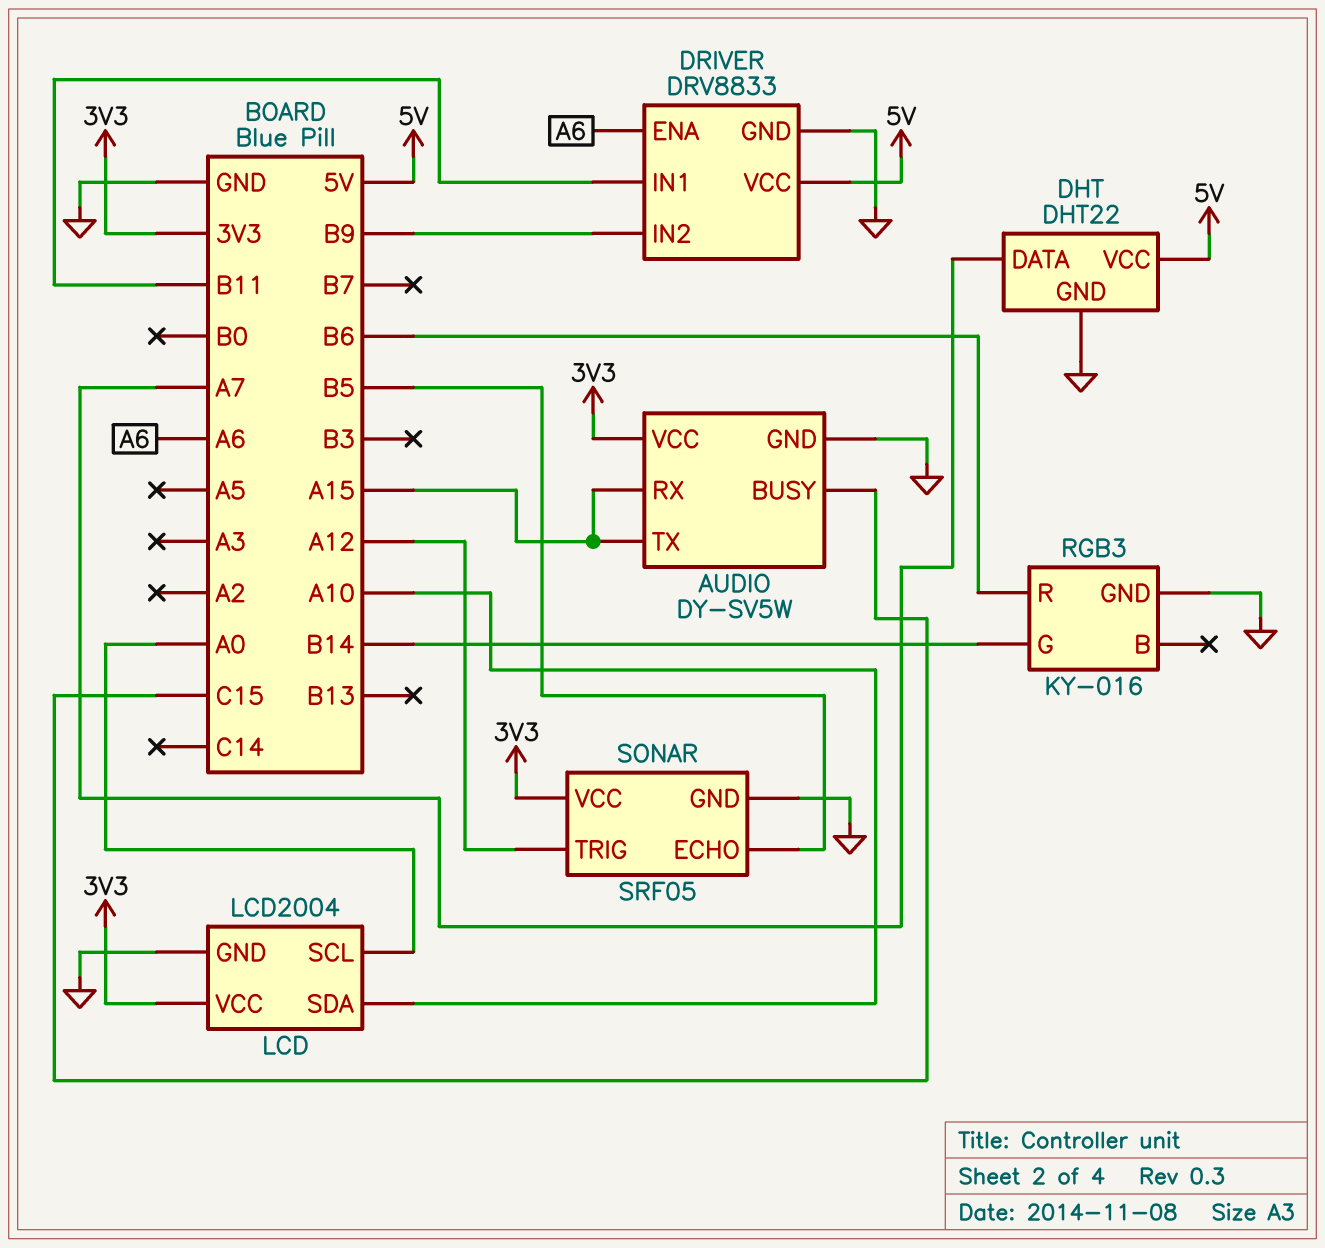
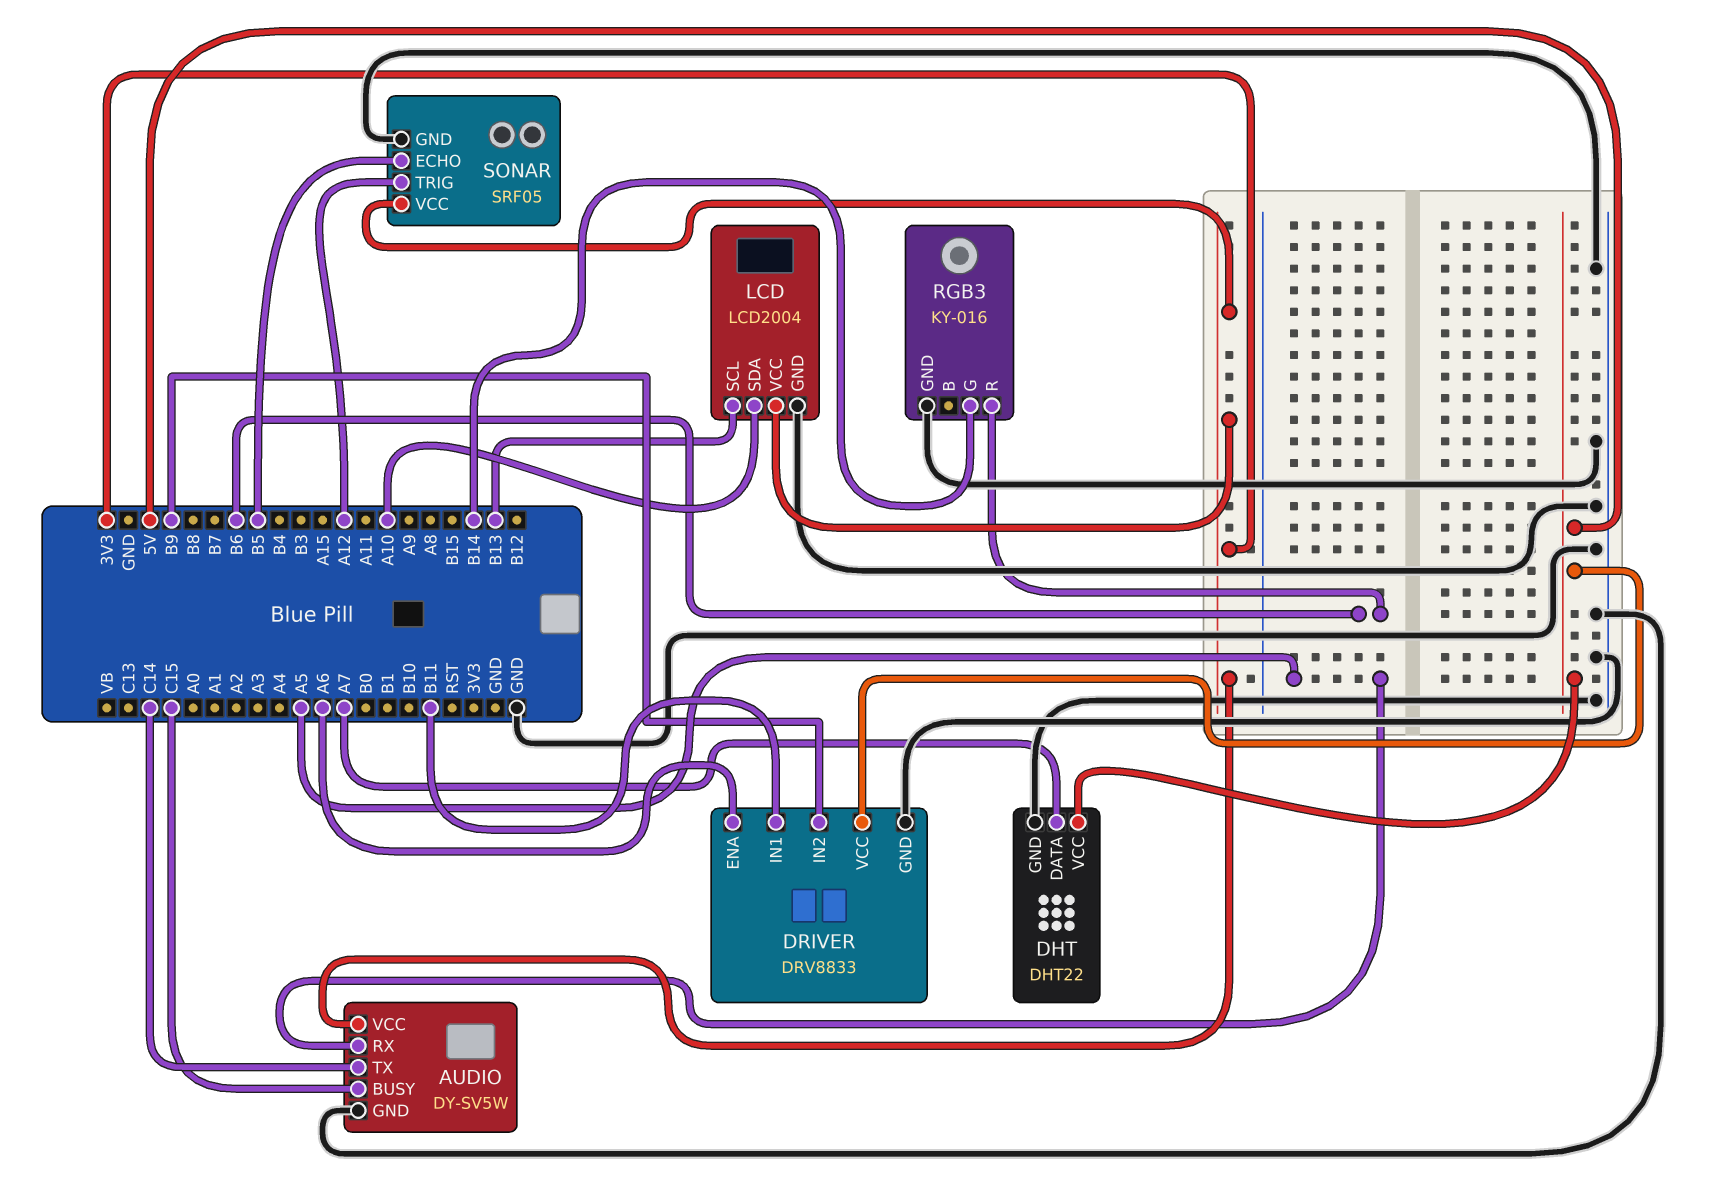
AUDIO pin RX: A15 -> A5
AUDIO pin TX: A15 -> C14
LCD pin SCL: A0 -> B13

